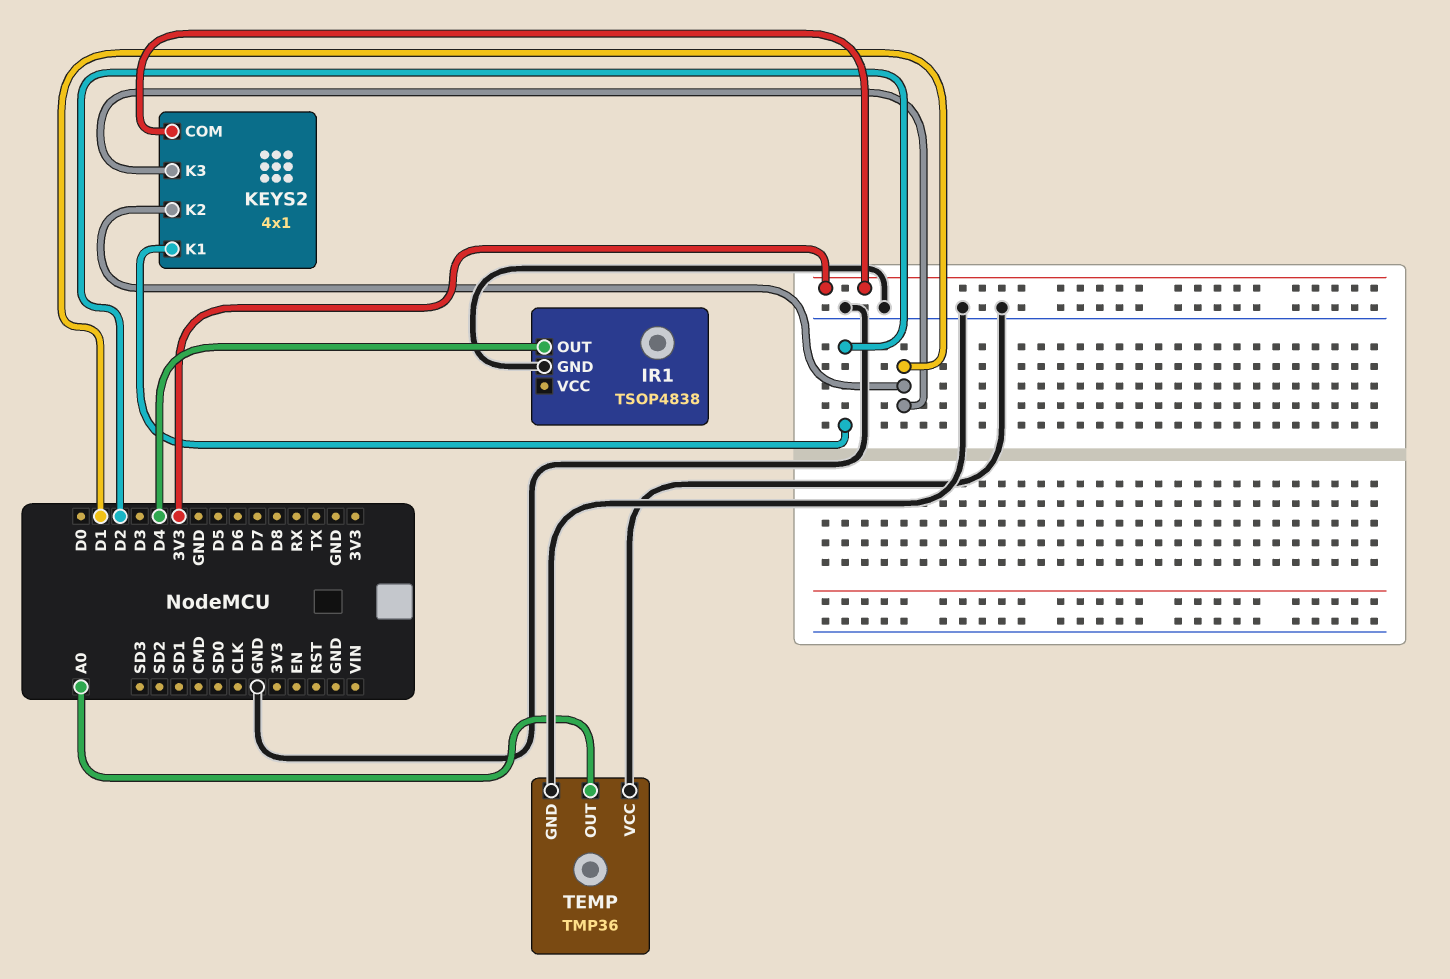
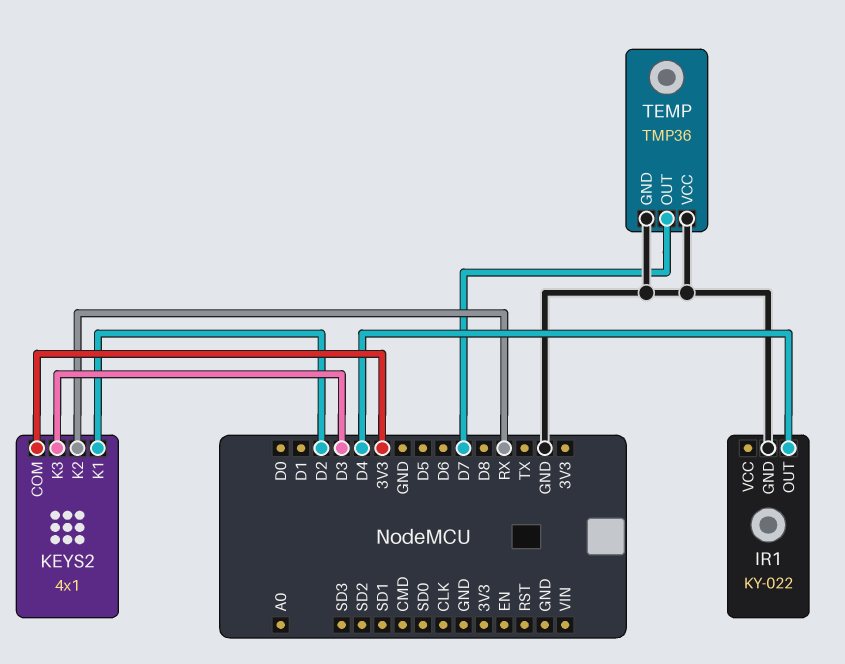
IR1: TSOP4838 -> KY-022
KEYS2 pin K2: D1 -> RX
KEYS2 pin K3: D1 -> D3
TEMP pin OUT: A0 -> D7

